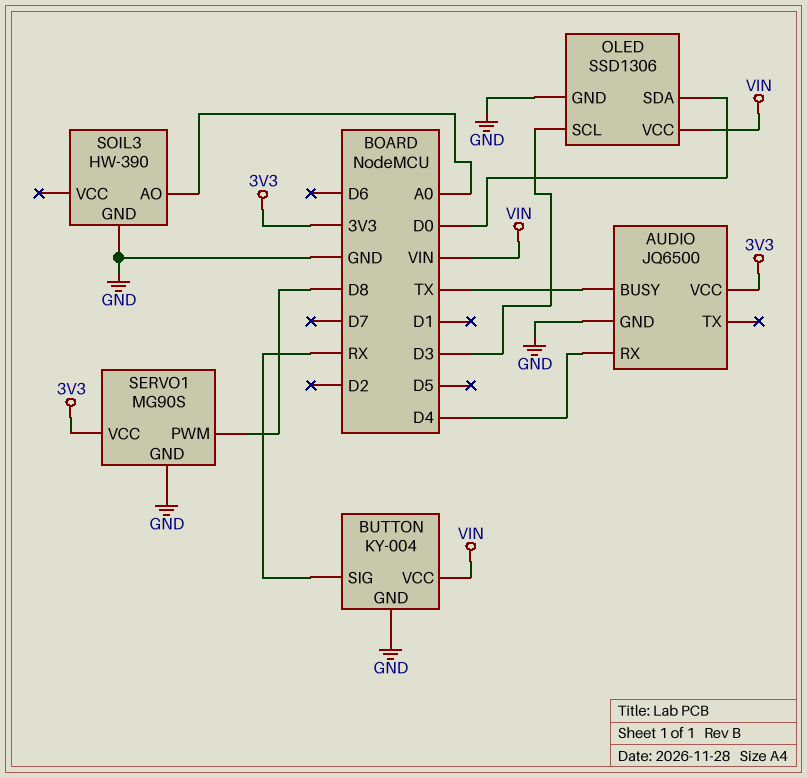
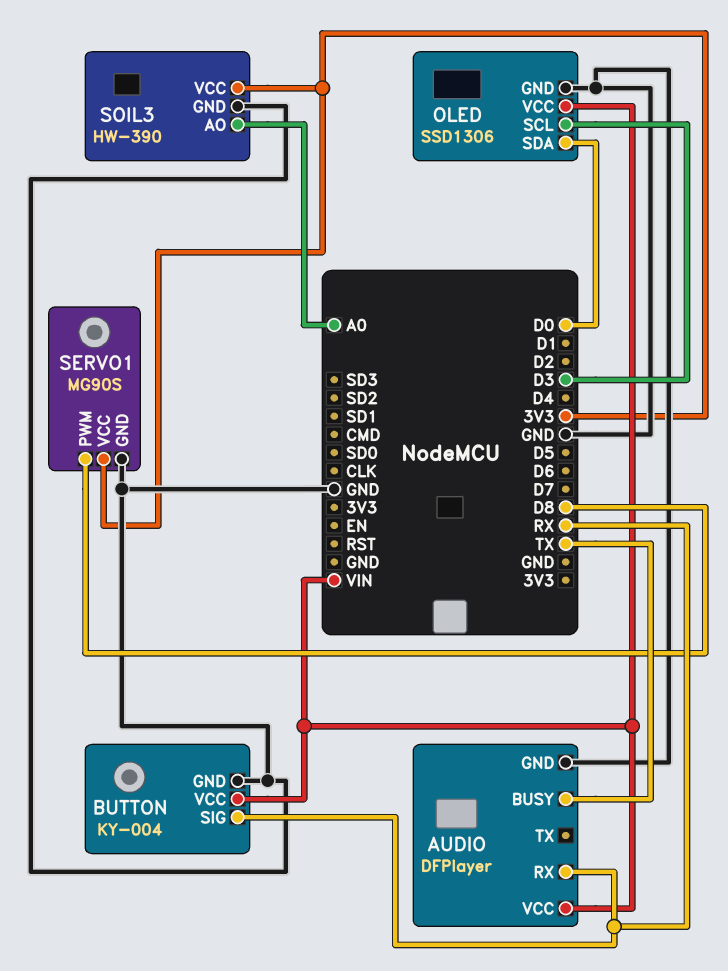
AUDIO: JQ6500 -> DFPlayer
AUDIO pin RX: D4 -> RX
AUDIO pin VCC: 3V3 -> VIN
SOIL3 pin VCC: none -> 3V3

